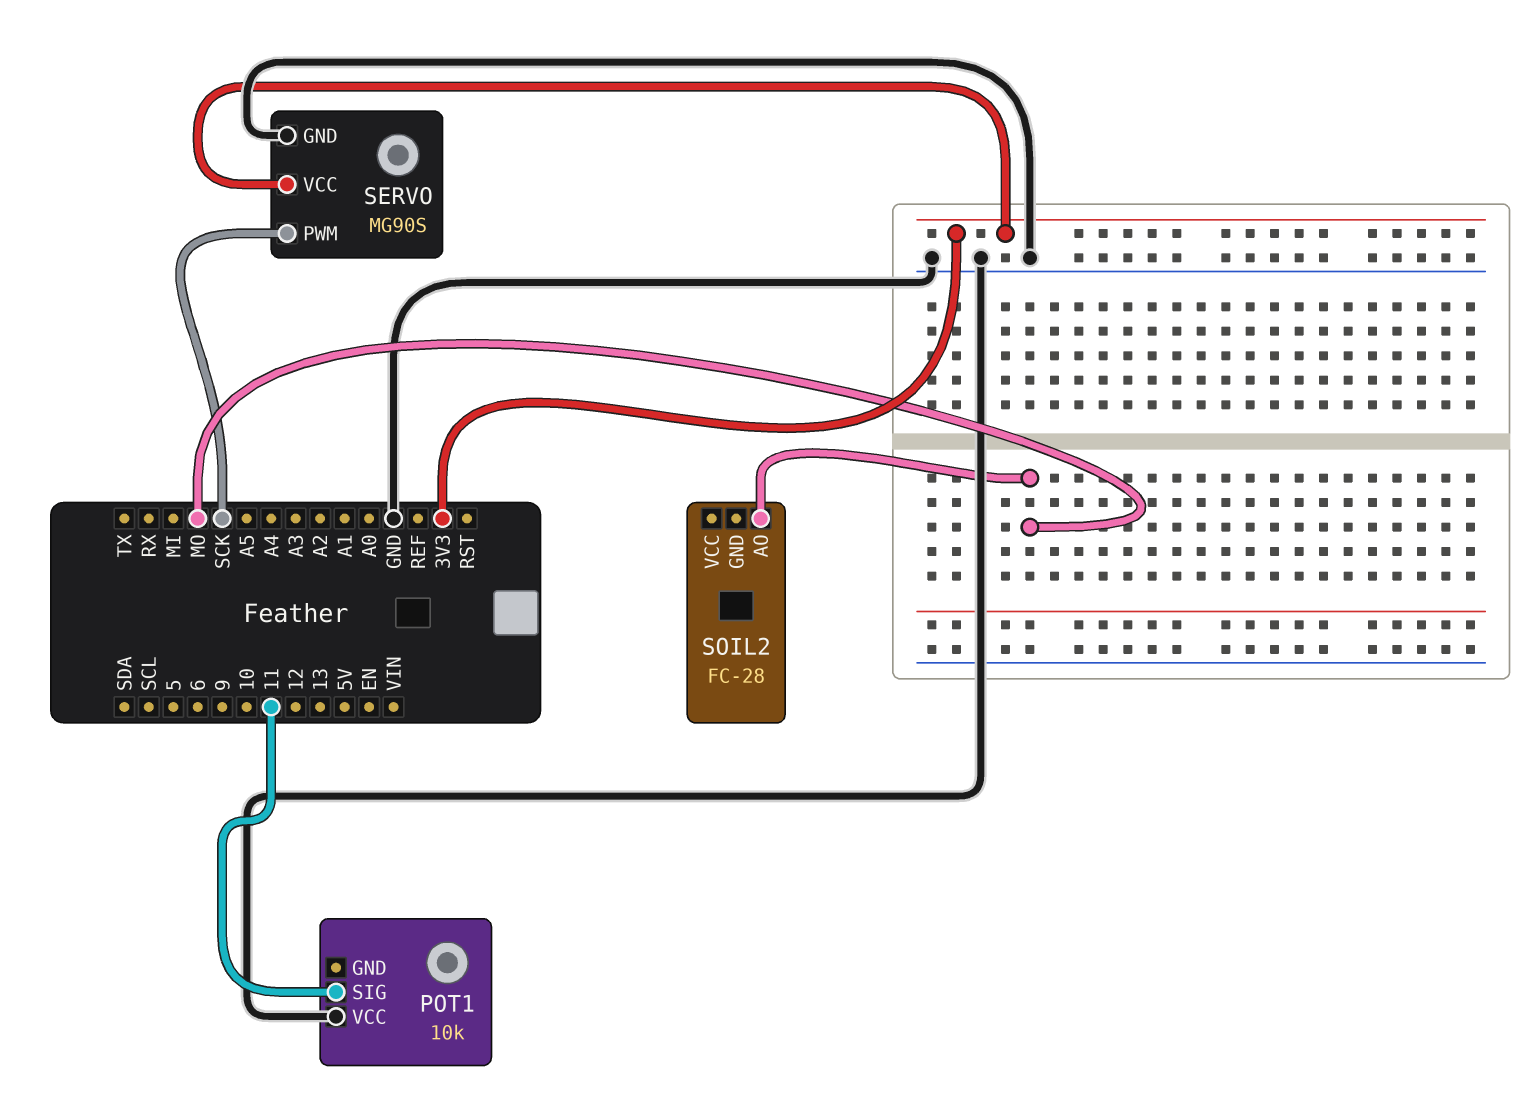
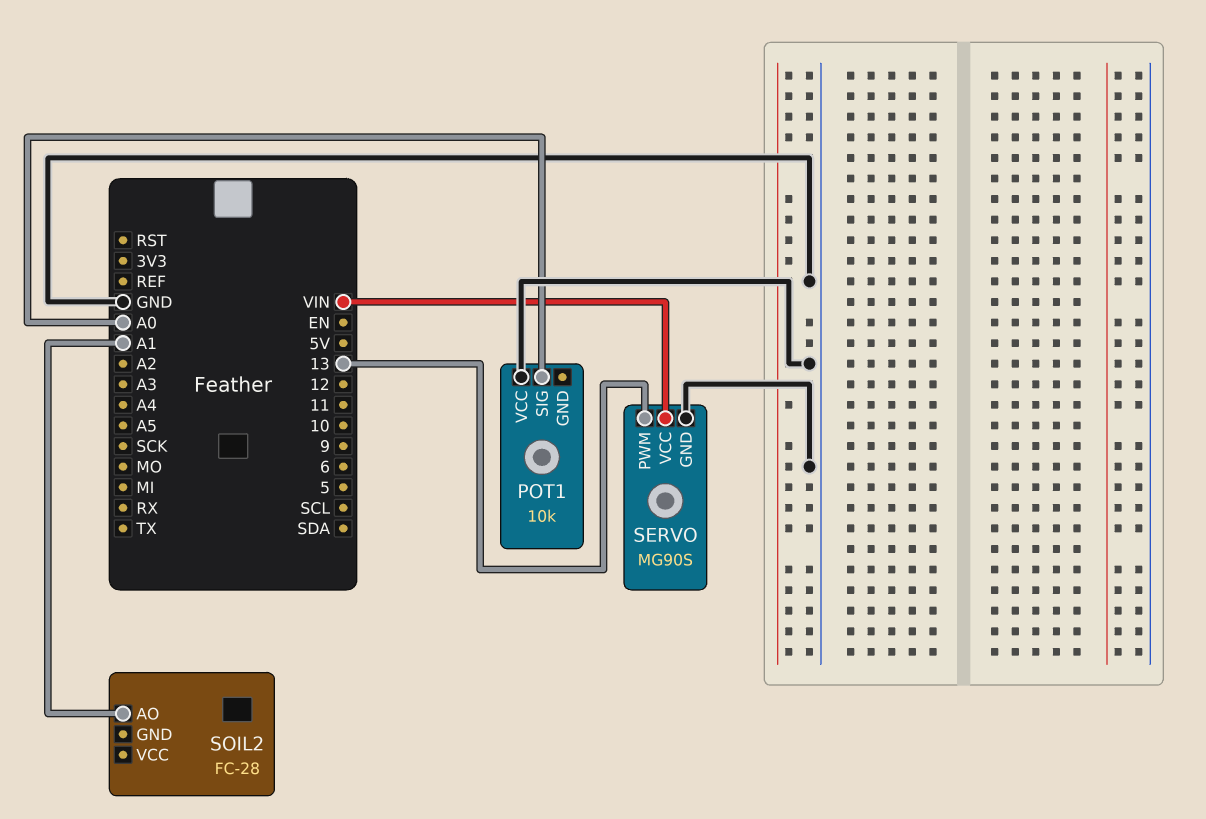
POT1 pin SIG: 11 -> A0
SERVO pin PWM: SCK -> 13
SERVO pin VCC: 3V3 -> VIN
SOIL2 pin AO: MO -> A1

